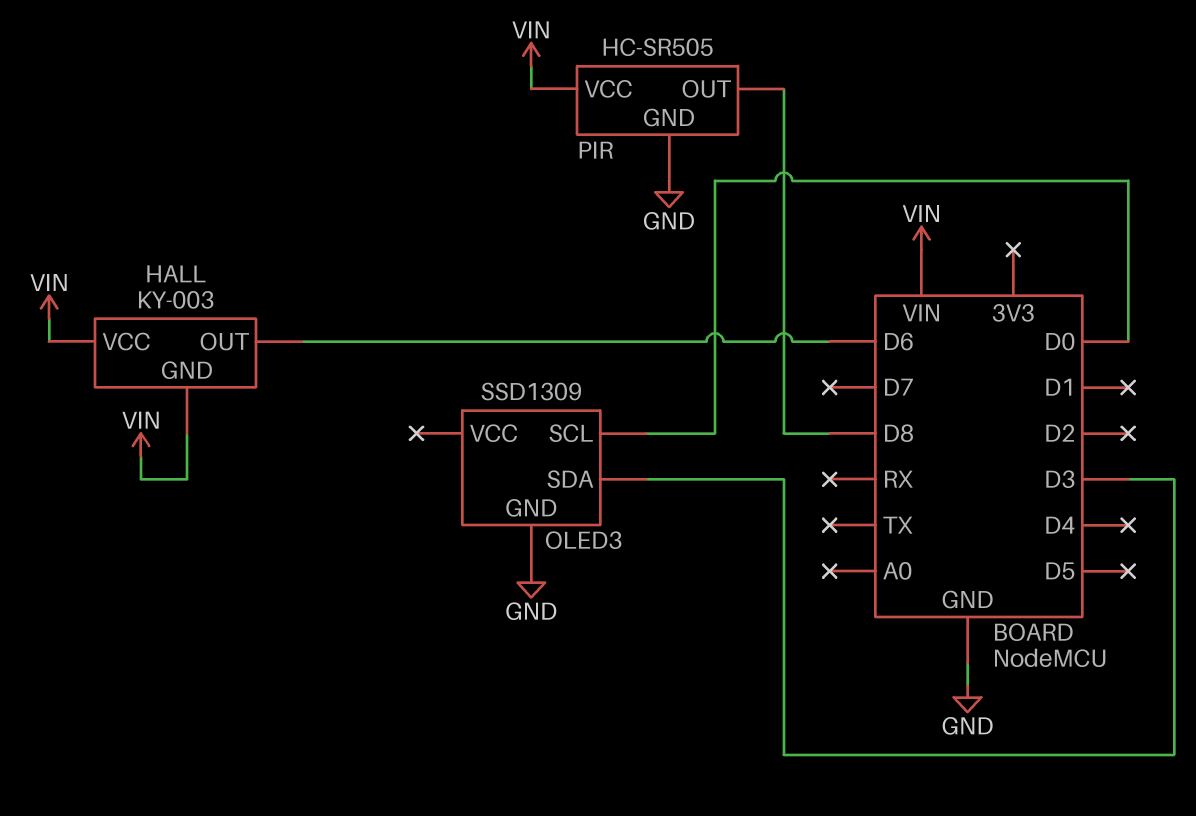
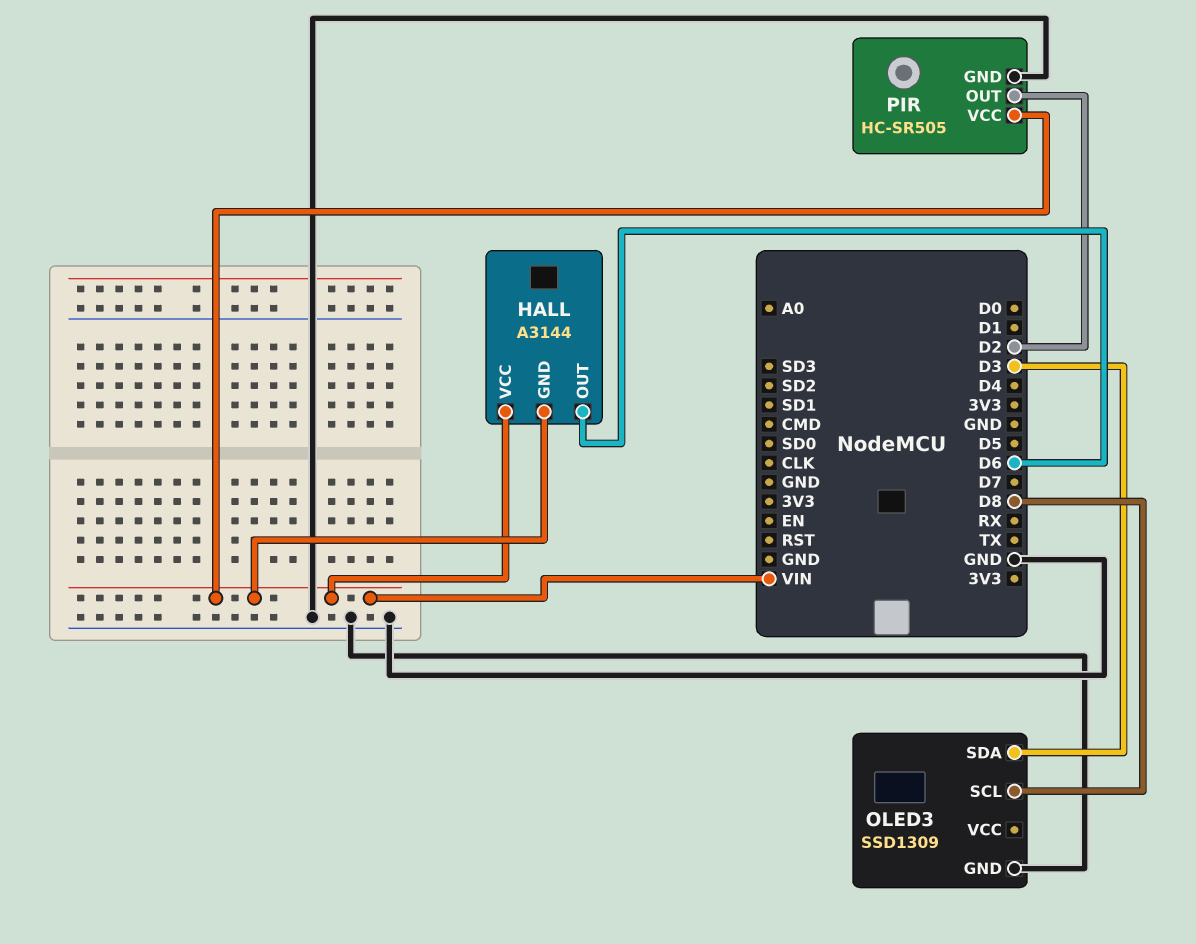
HALL: KY-003 -> A3144
OLED3 pin SCL: D0 -> D8
PIR pin OUT: D8 -> D2

